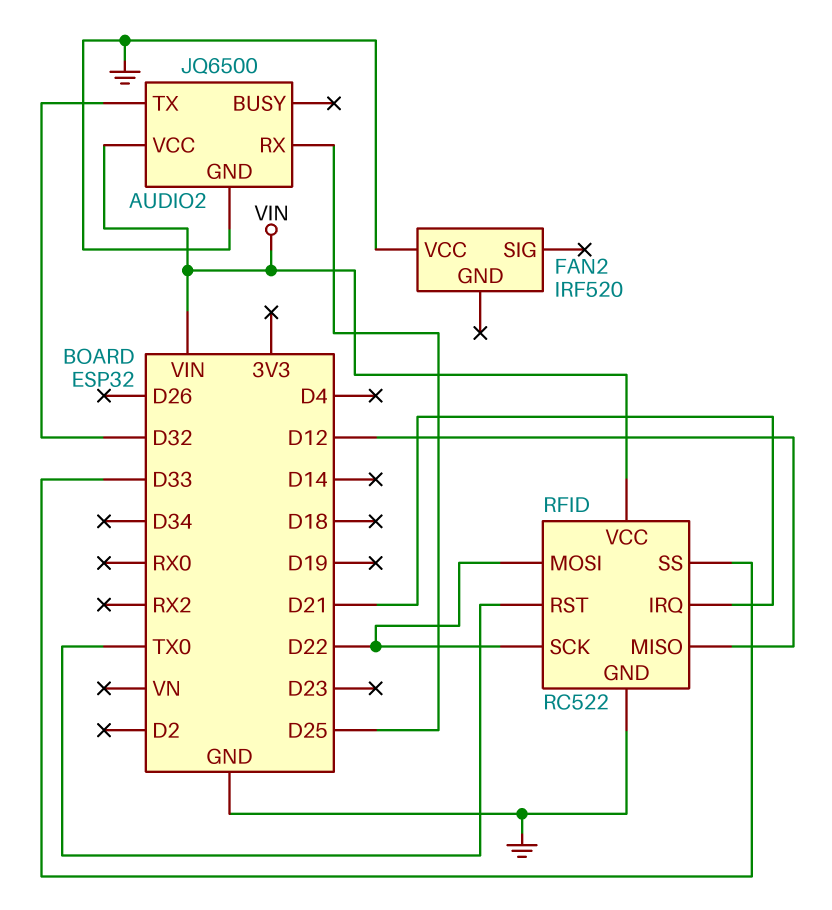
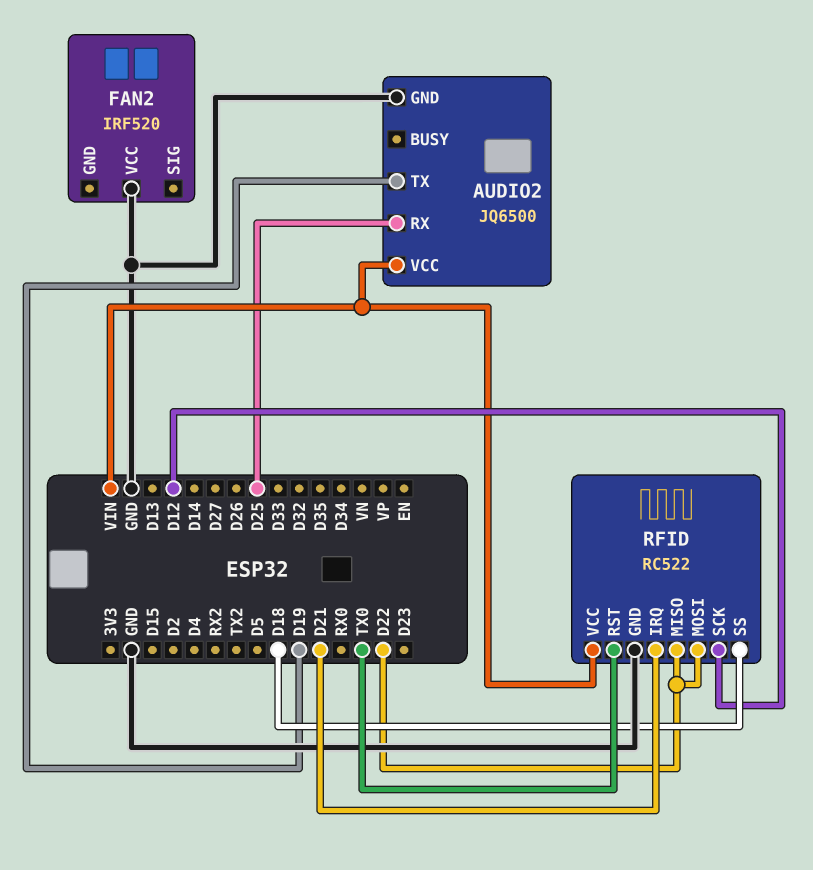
AUDIO2 pin TX: D32 -> D19
RFID pin MISO: D12 -> D22
RFID pin SCK: D22 -> D12
RFID pin SS: D33 -> D18

